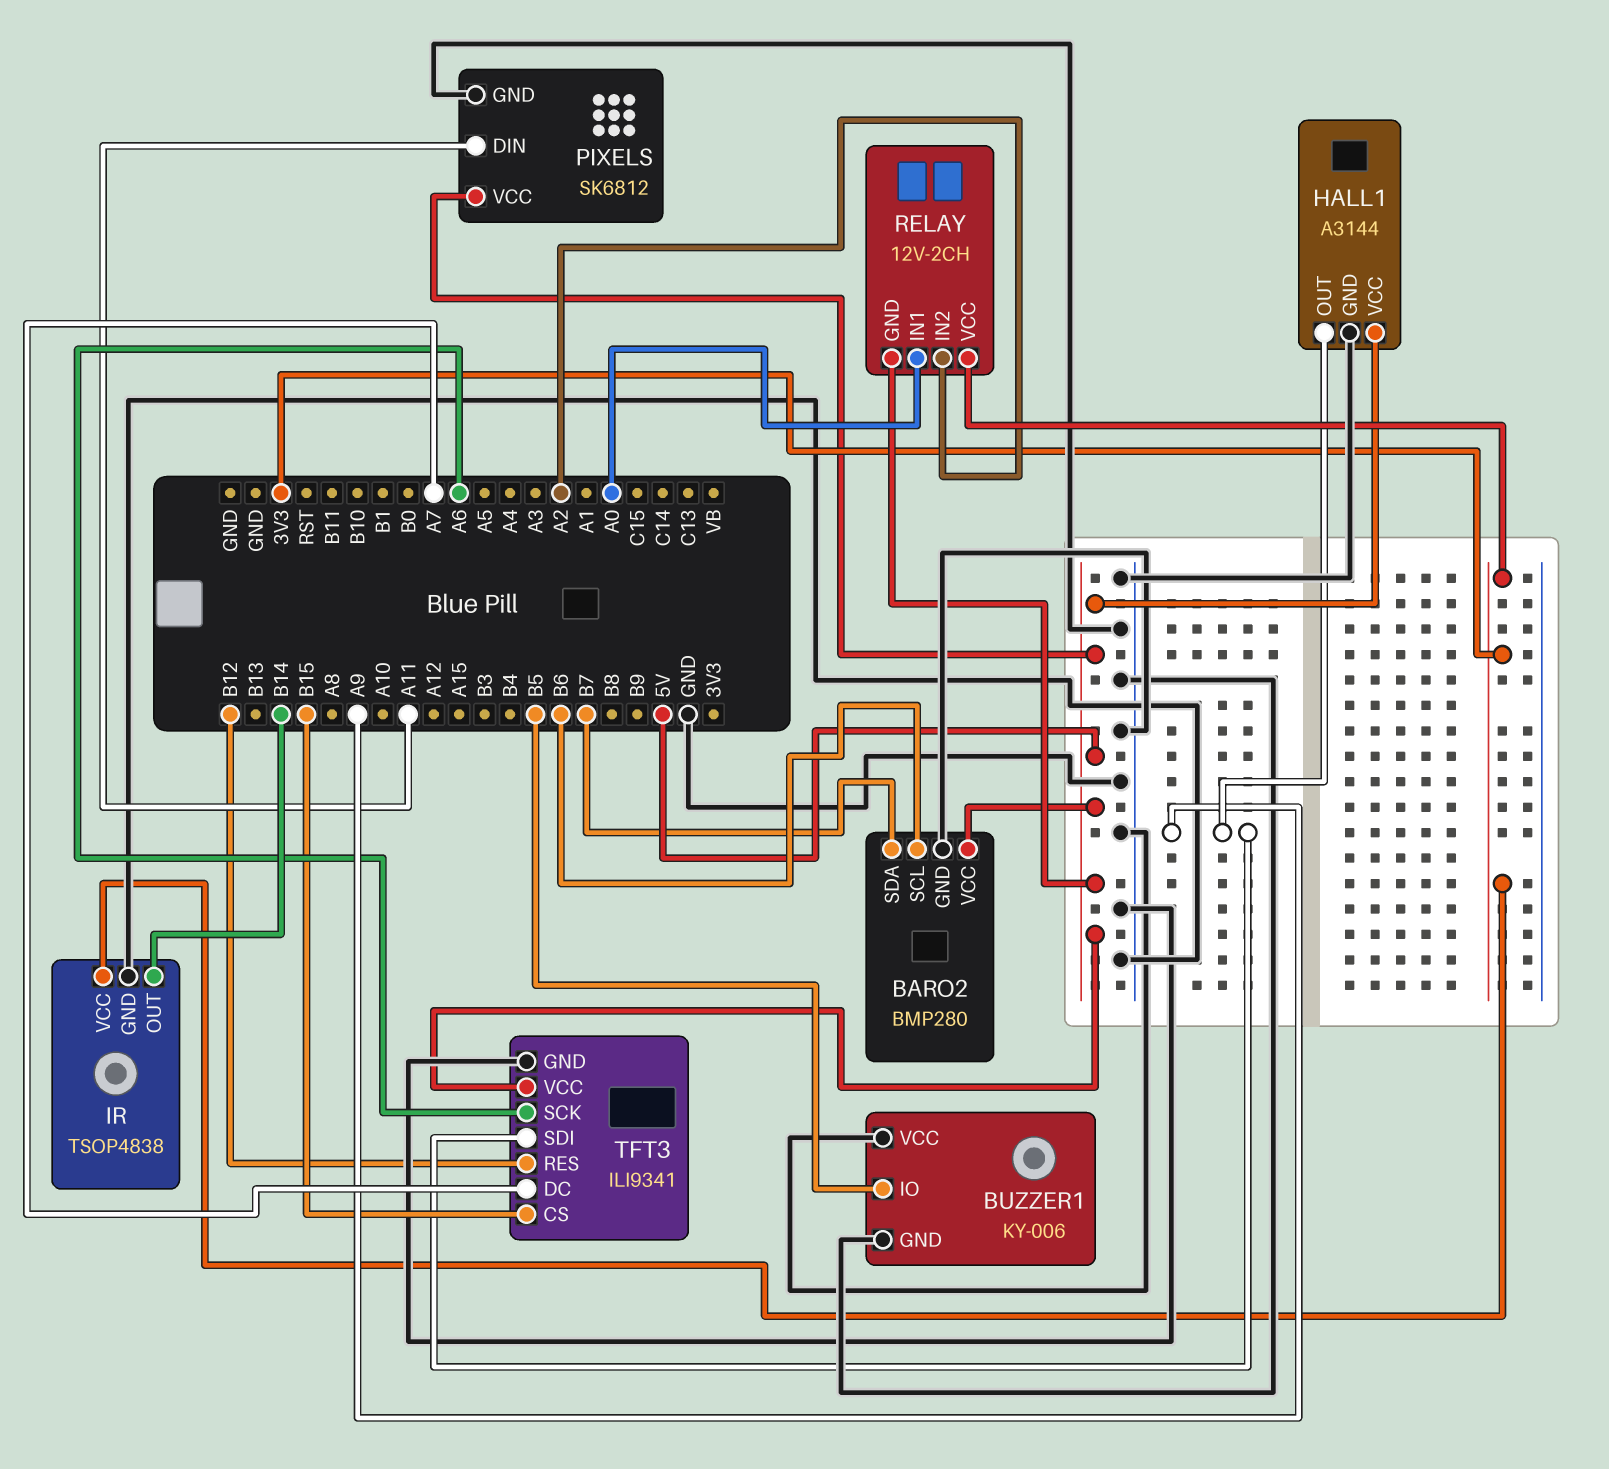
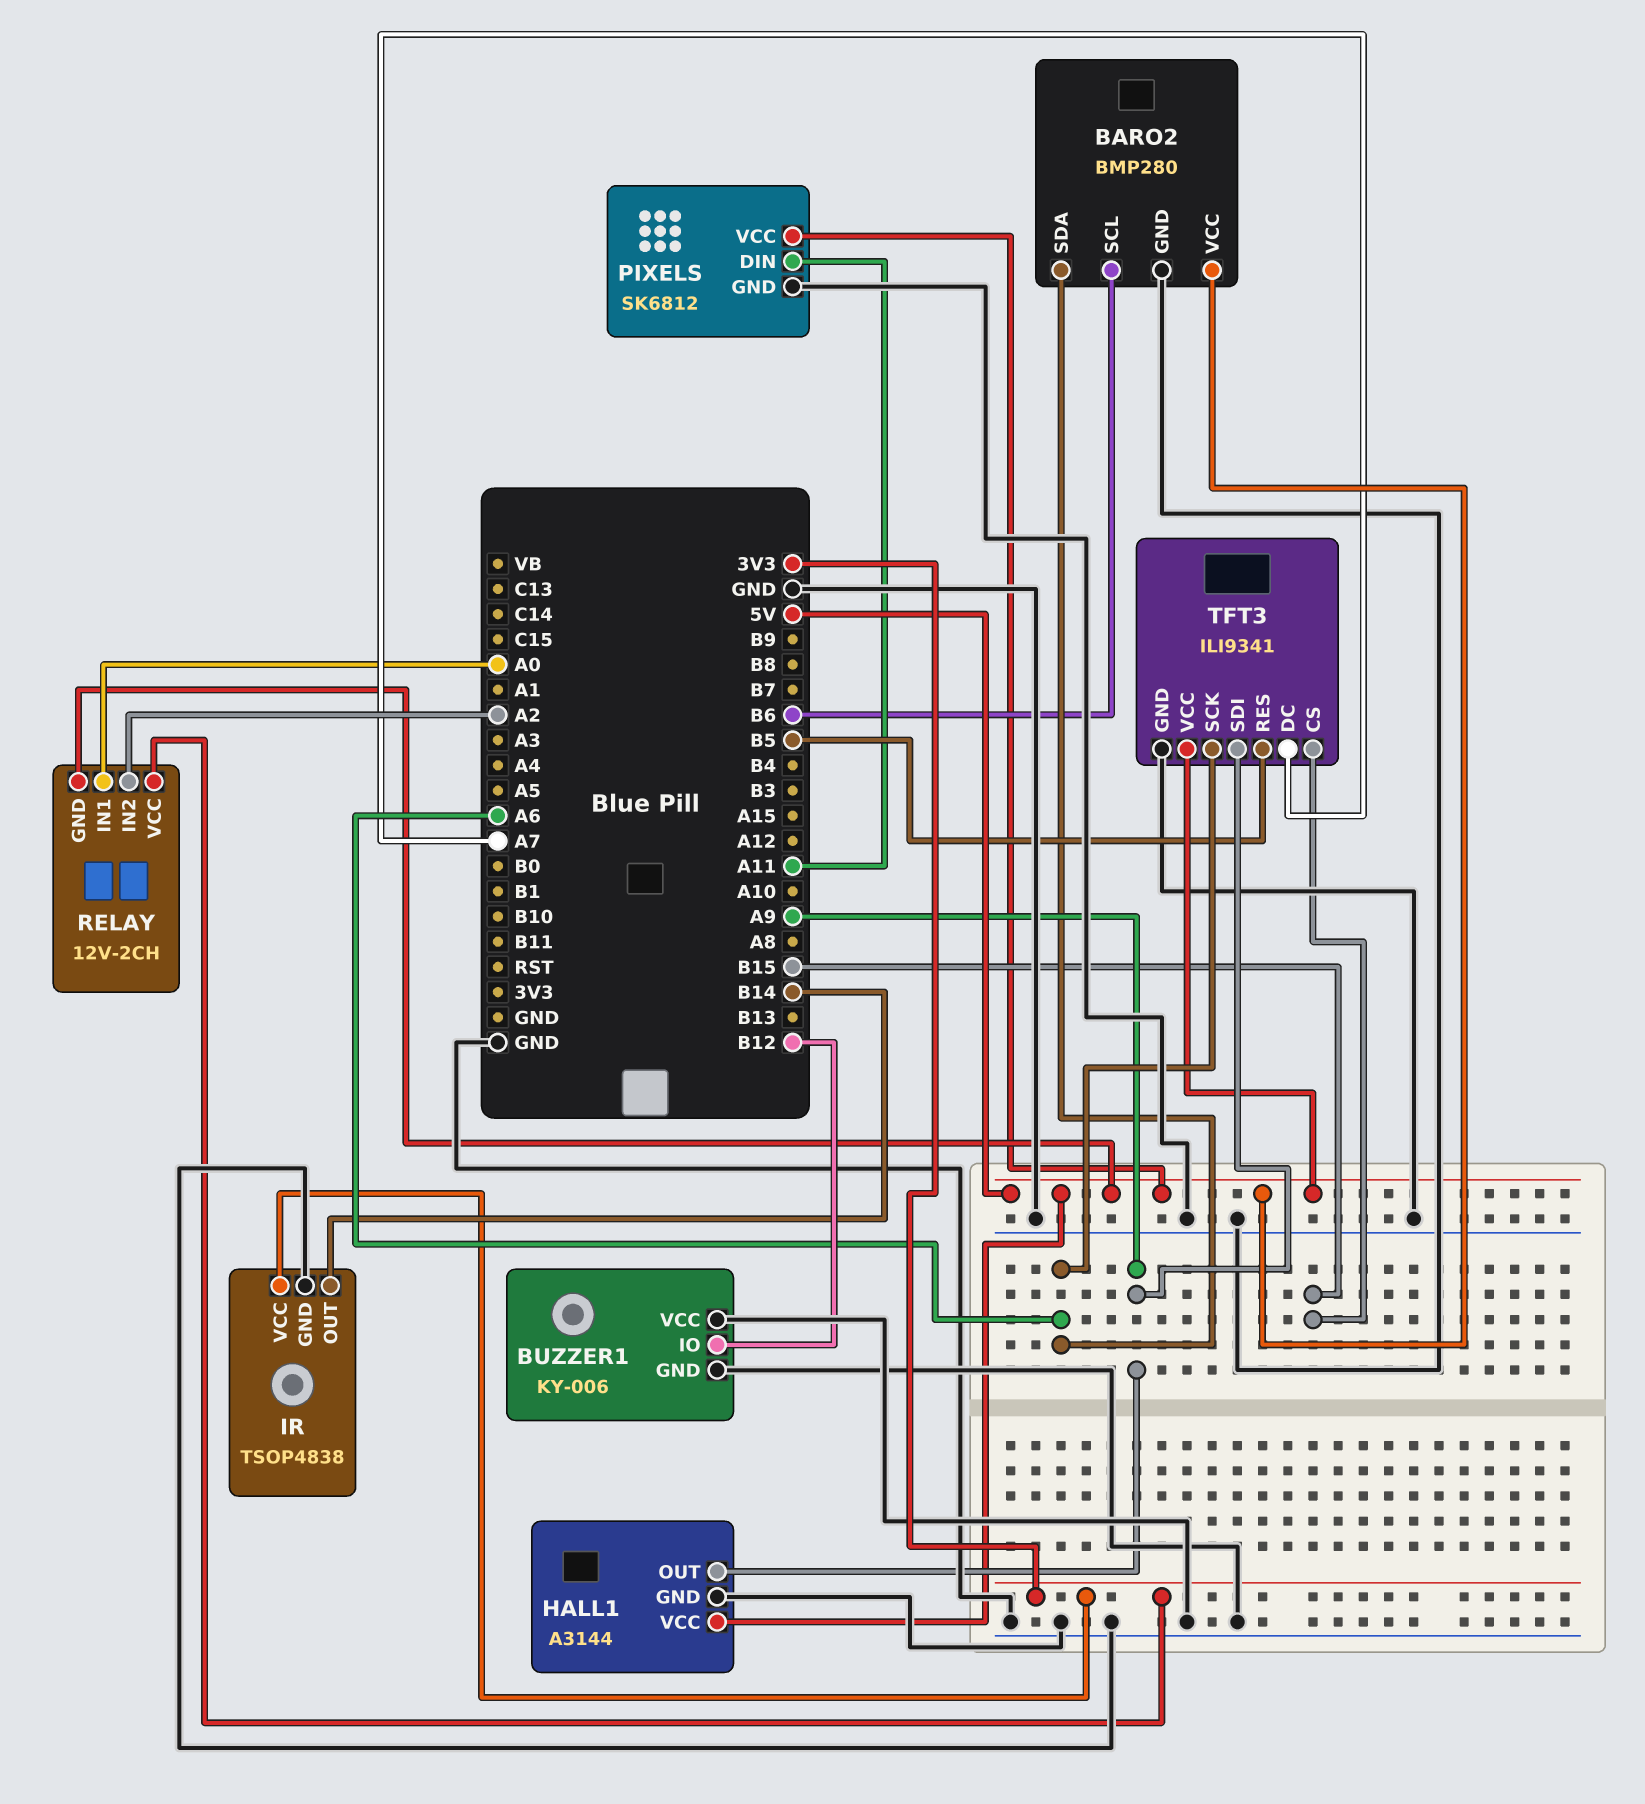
BARO2 pin SDA: B7 -> A6
BUZZER1 pin IO: B5 -> B12
TFT3 pin RES: B12 -> B5

